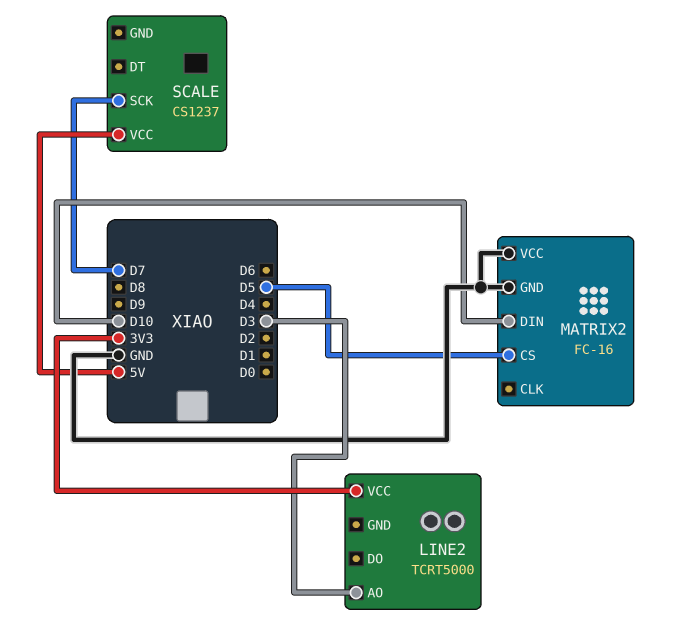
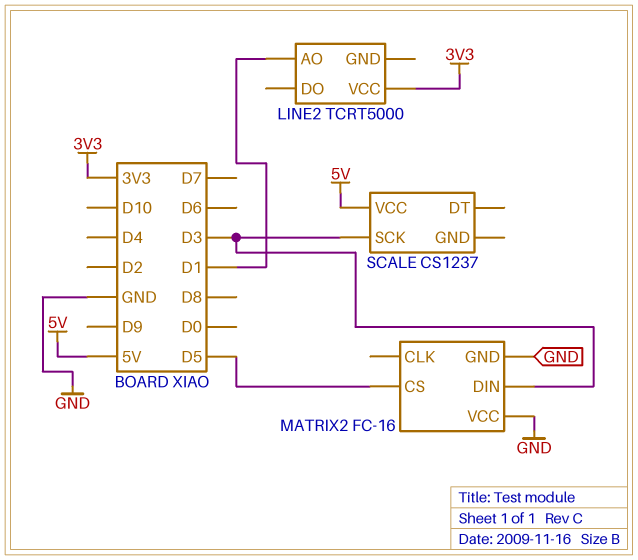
LINE2 pin AO: D3 -> D1
MATRIX2 pin DIN: D10 -> D3
SCALE pin SCK: D7 -> D3

